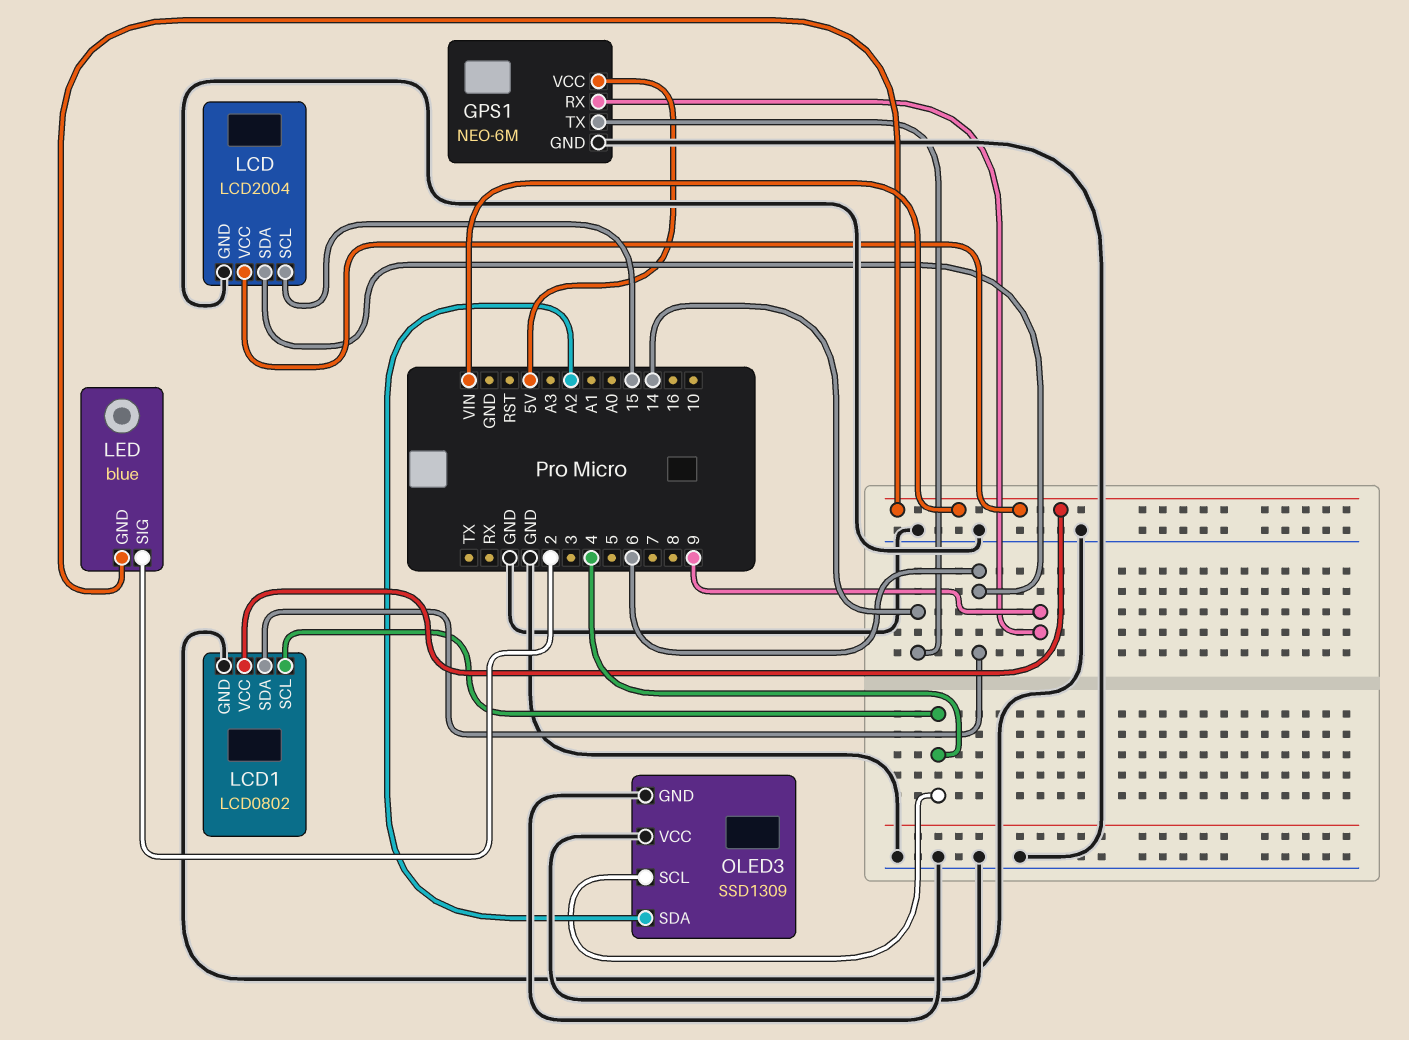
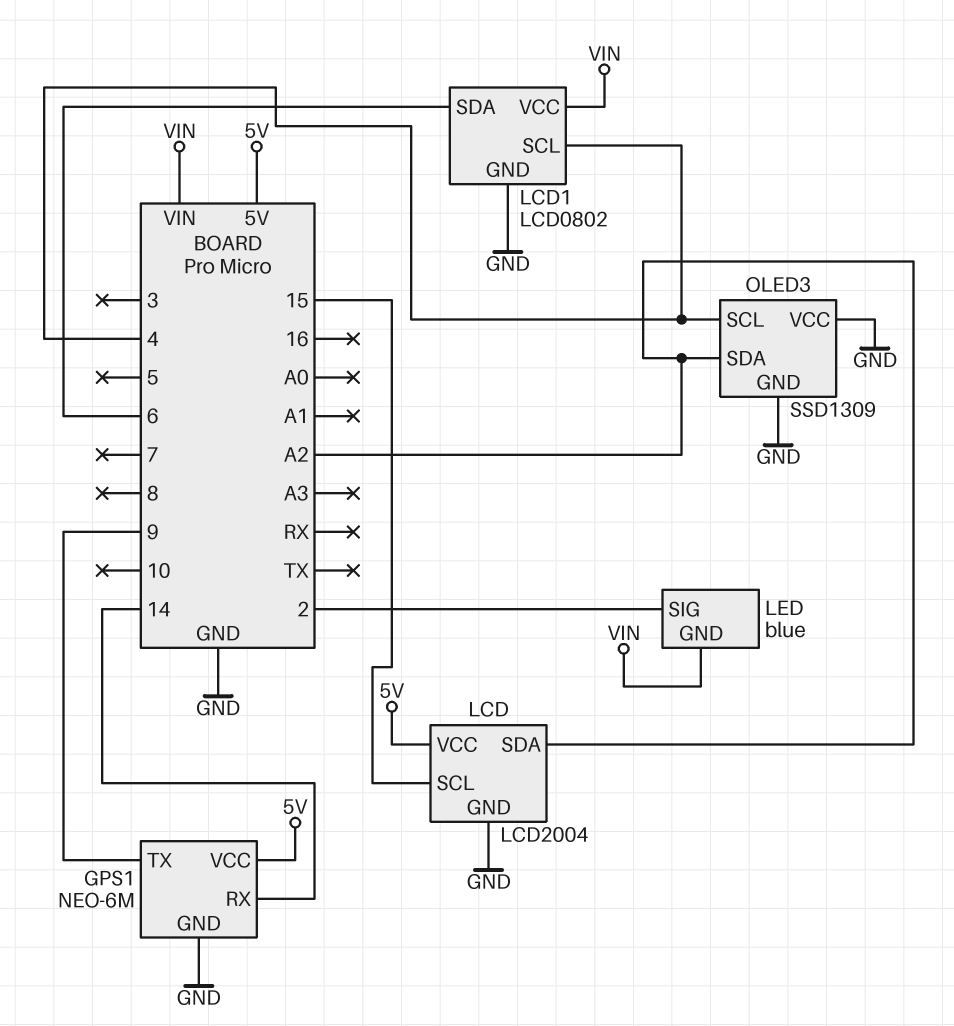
GPS1 pin RX: 9 -> 14
GPS1 pin TX: 14 -> 9
LCD pin SDA: 6 -> A2
LCD pin VCC: VIN -> 5V

